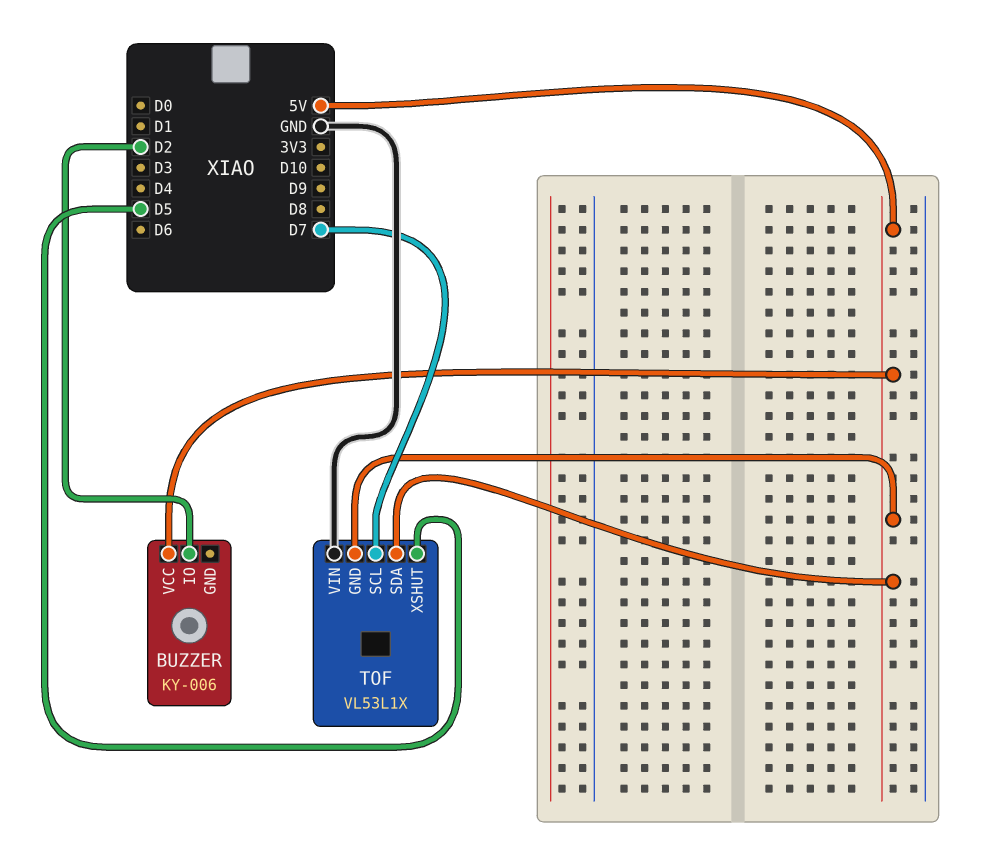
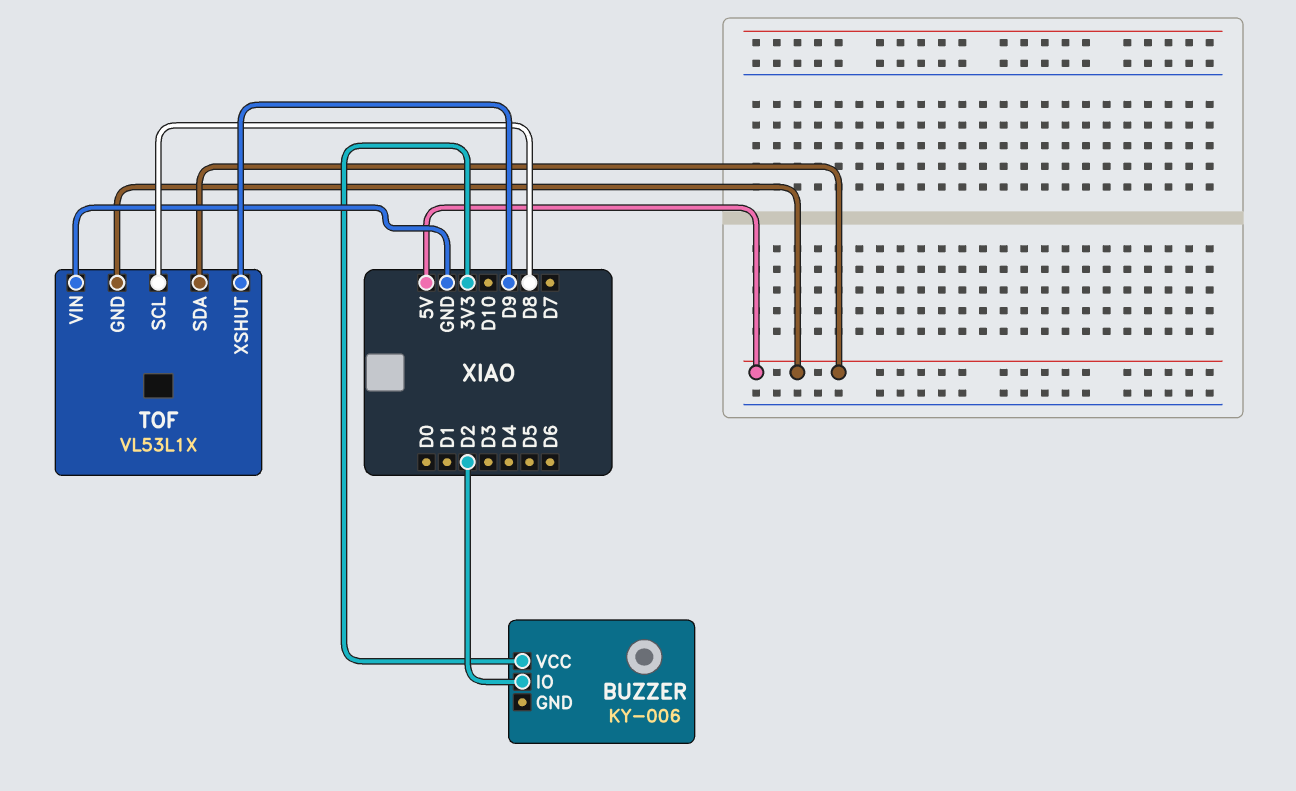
BUZZER pin VCC: 5V -> 3V3
TOF pin SCL: D7 -> D8
TOF pin XSHUT: D5 -> D9

